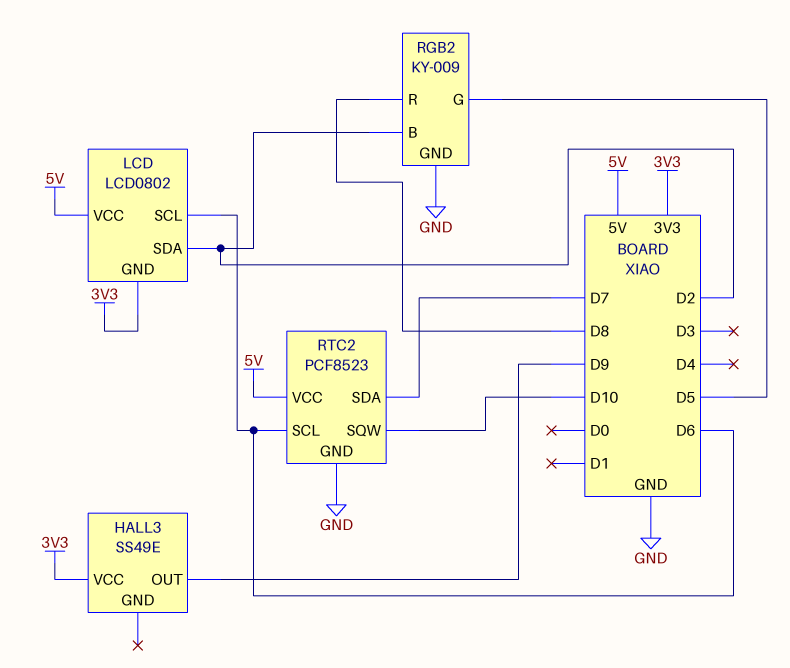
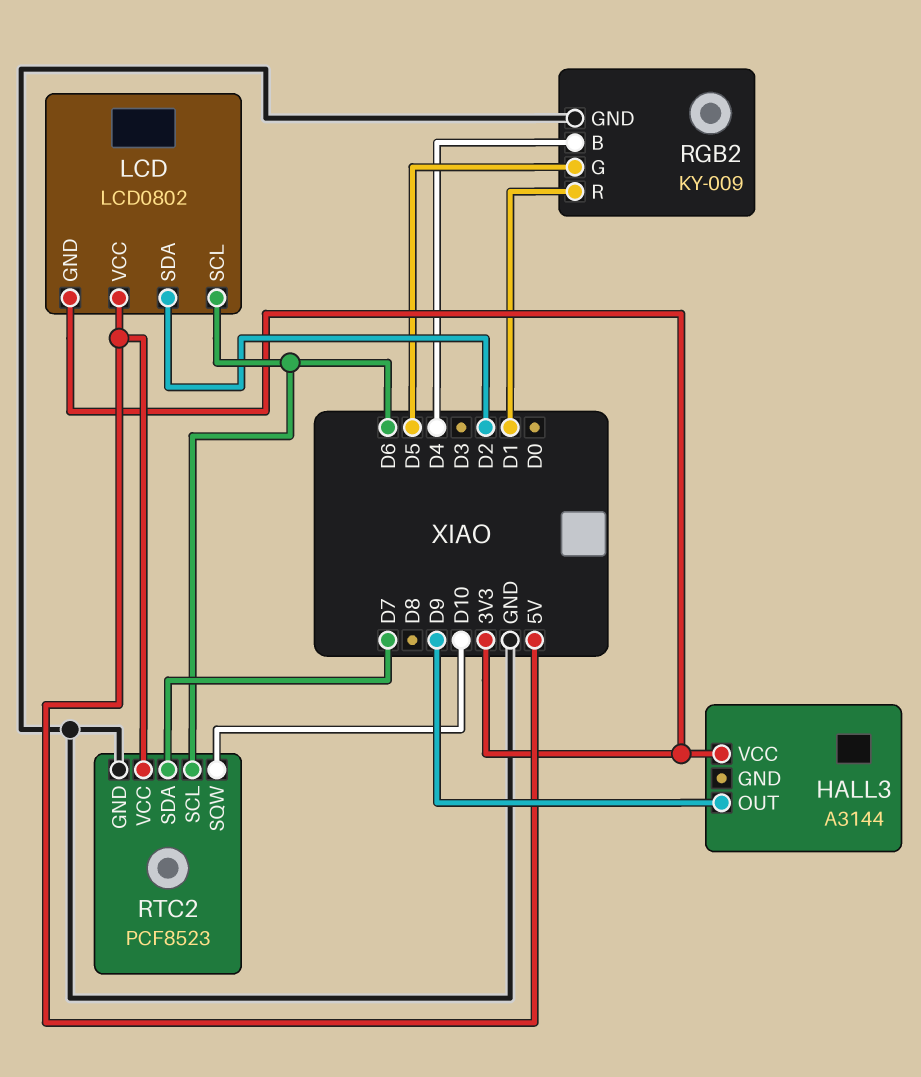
HALL3: SS49E -> A3144
RGB2 pin B: D2 -> D4
RGB2 pin R: D8 -> D1

